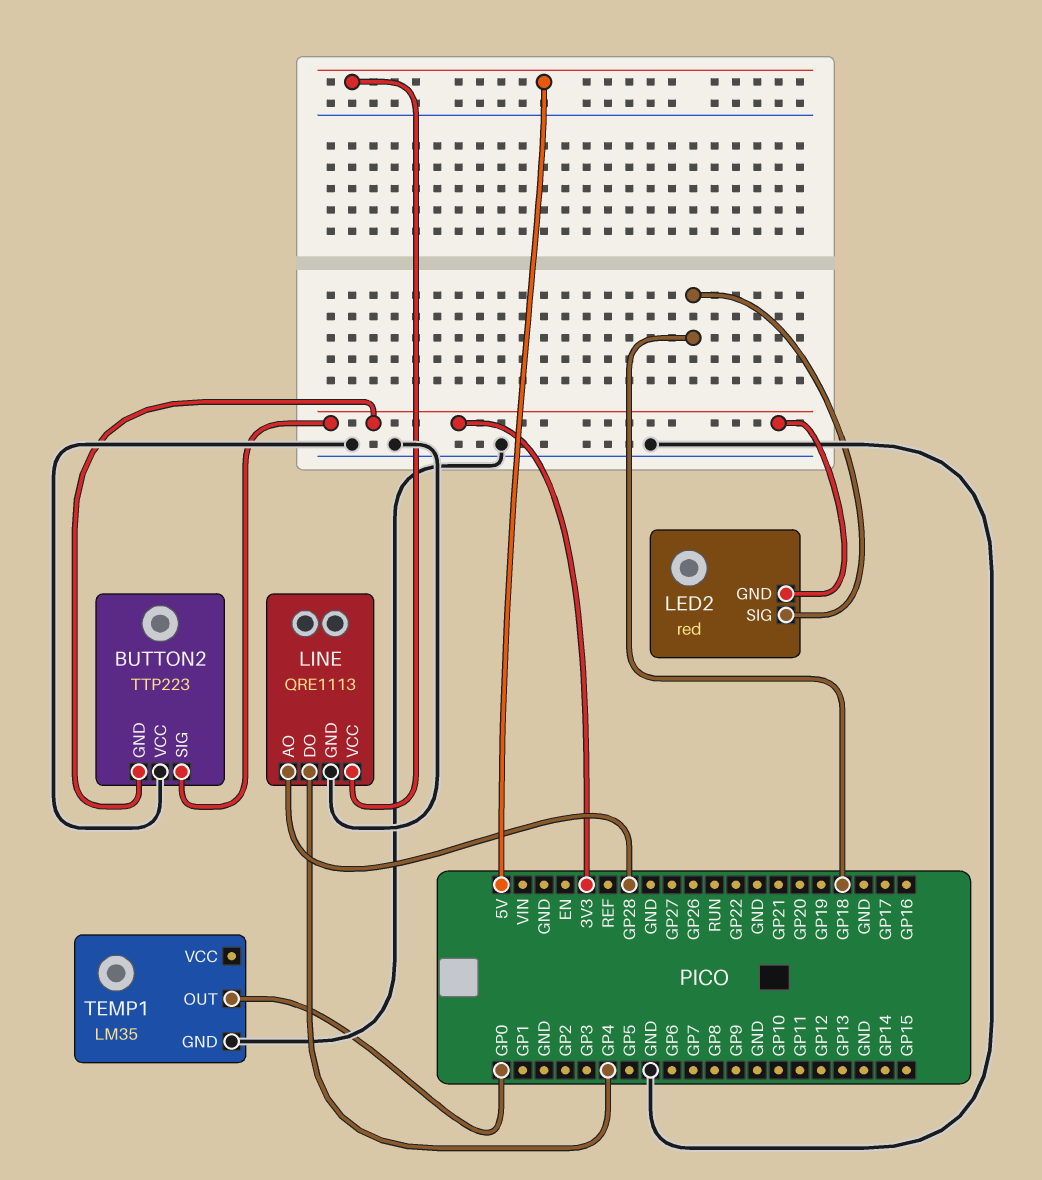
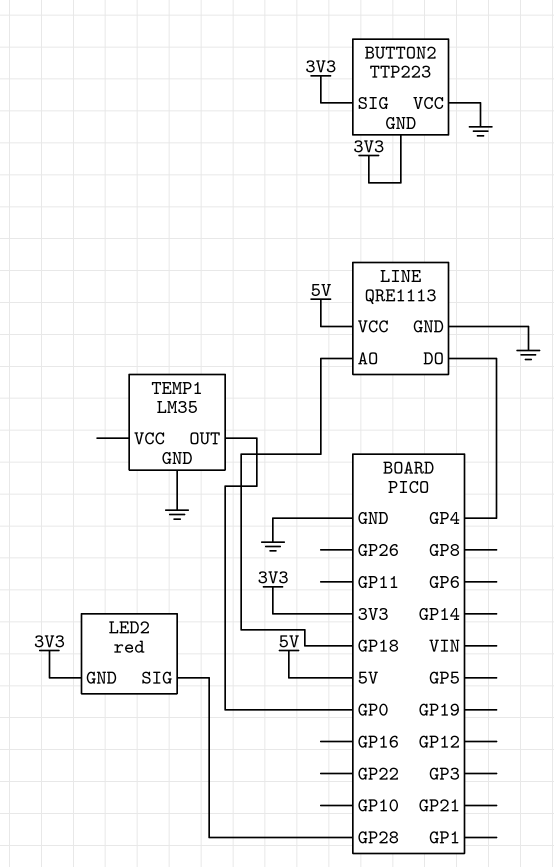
LED2 pin SIG: GP18 -> GP28
LINE pin AO: GP28 -> GP18

